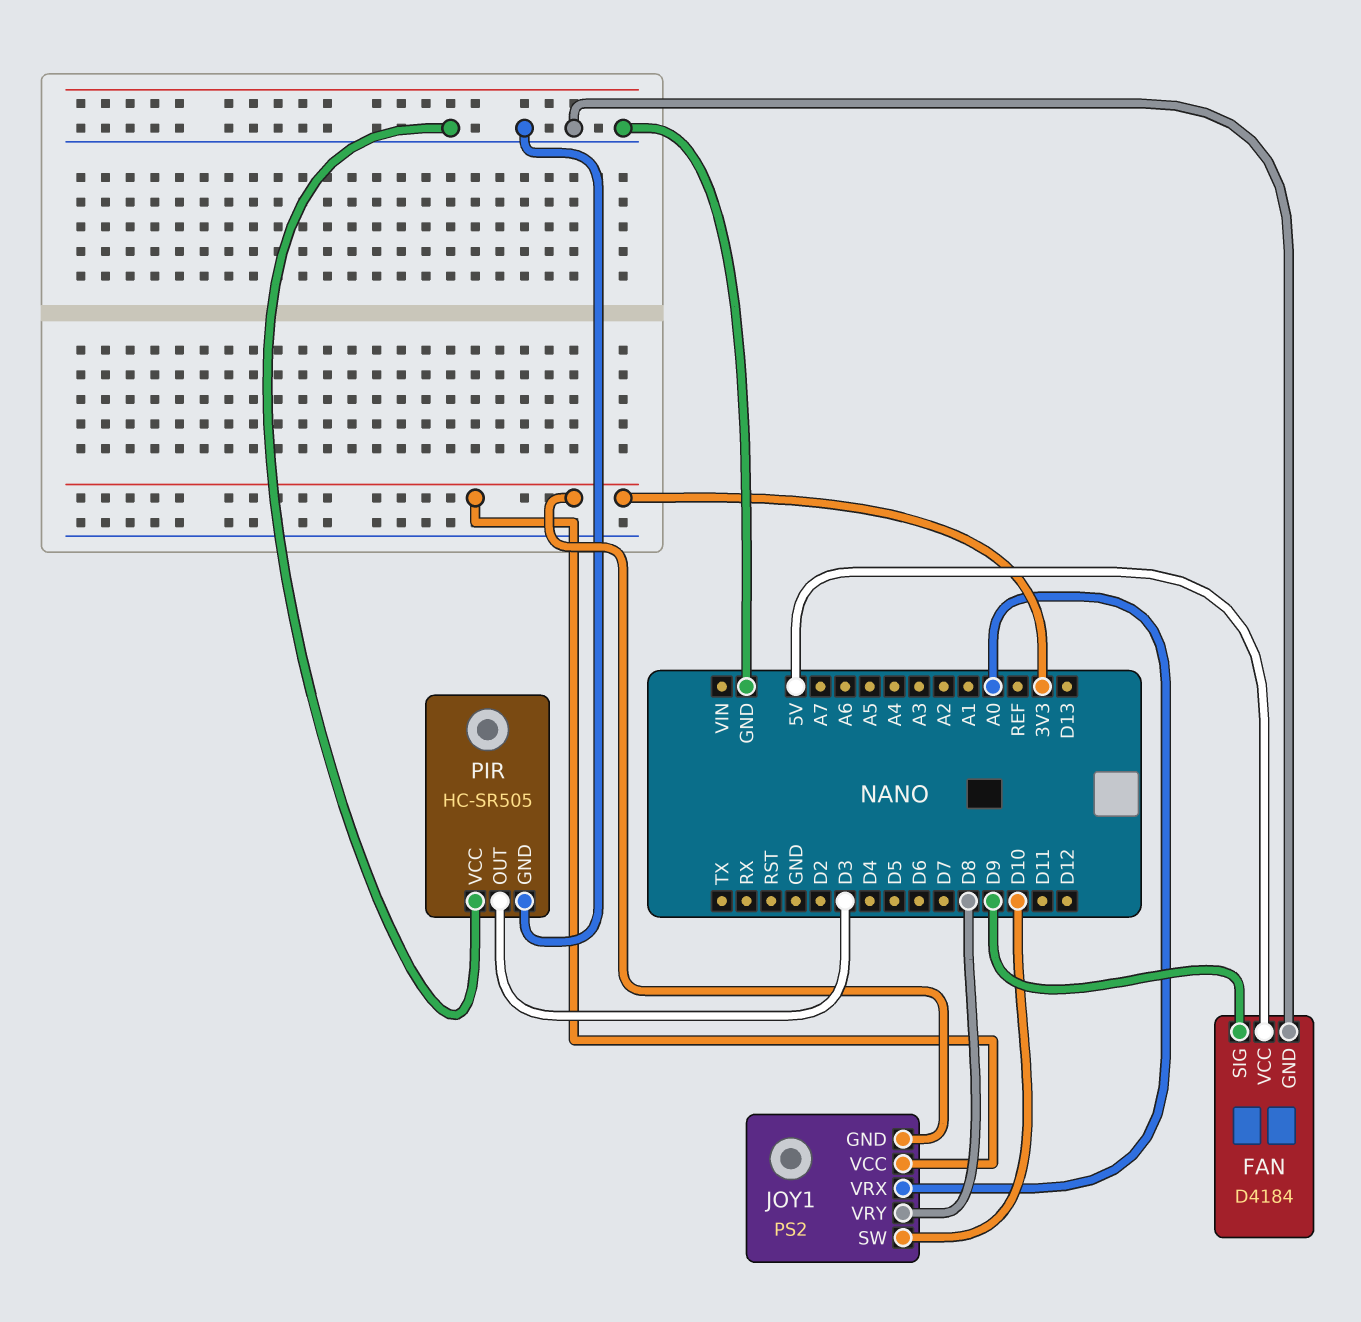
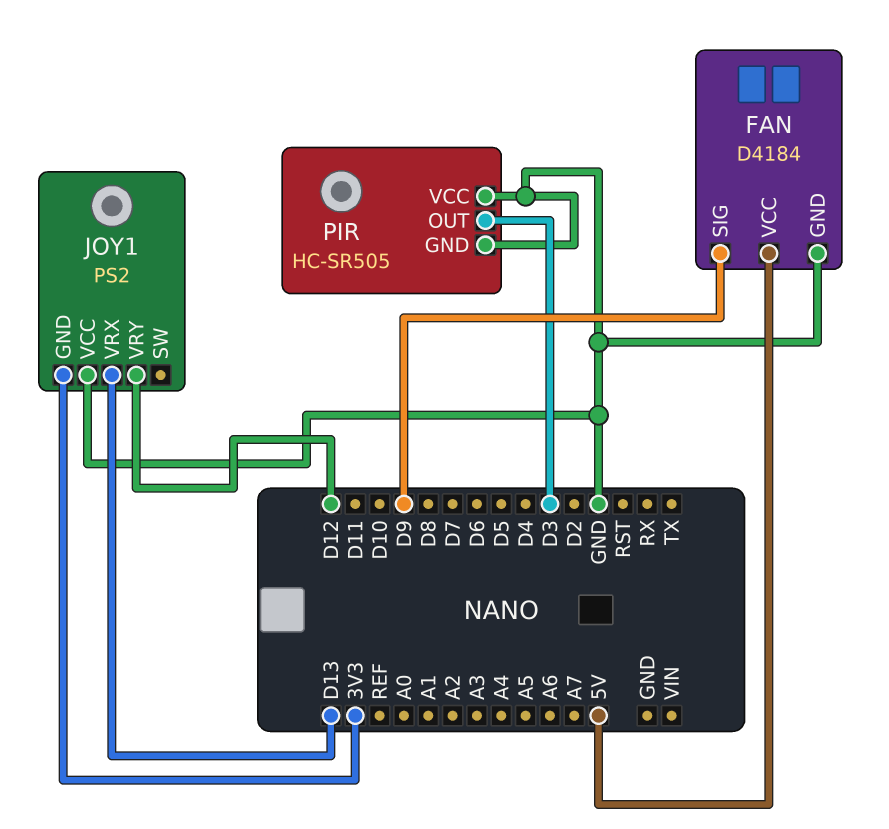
JOY1 pin SW: D10 -> none
JOY1 pin VCC: 3V3 -> GND
JOY1 pin VRX: A0 -> D13
JOY1 pin VRY: D8 -> D12

